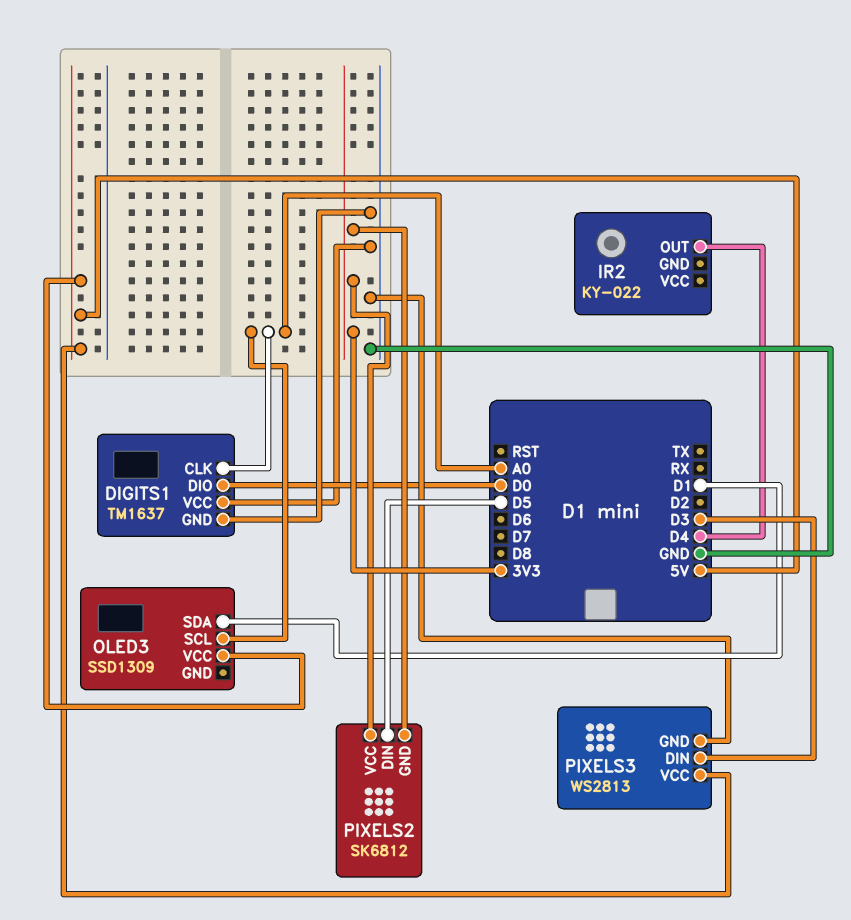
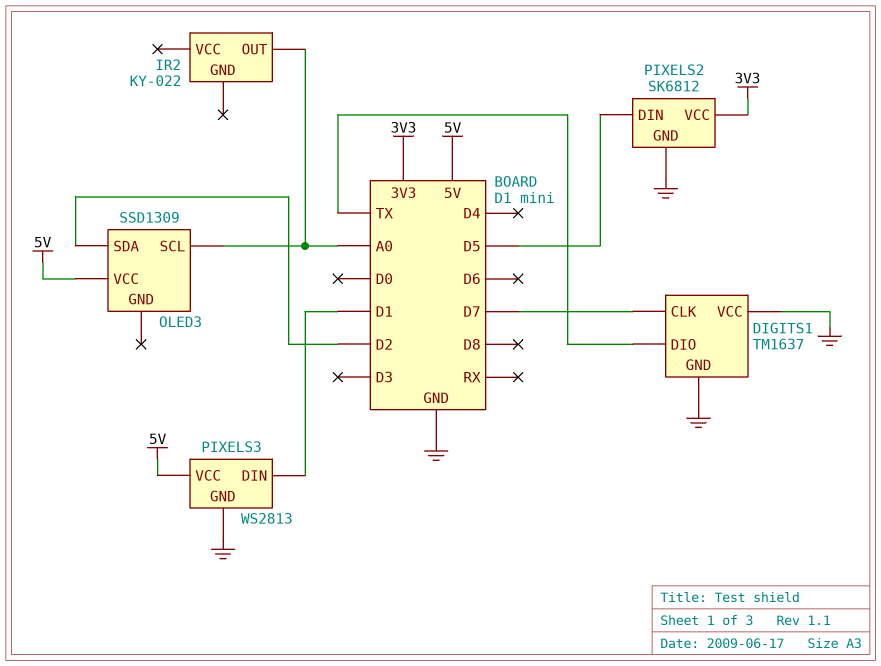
DIGITS1 pin CLK: A0 -> D7
DIGITS1 pin DIO: D0 -> TX
IR2 pin OUT: D4 -> A0
OLED3 pin SDA: D1 -> D2
PIXELS2 pin GND: 3V3 -> GND
PIXELS3 pin DIN: D3 -> D1

